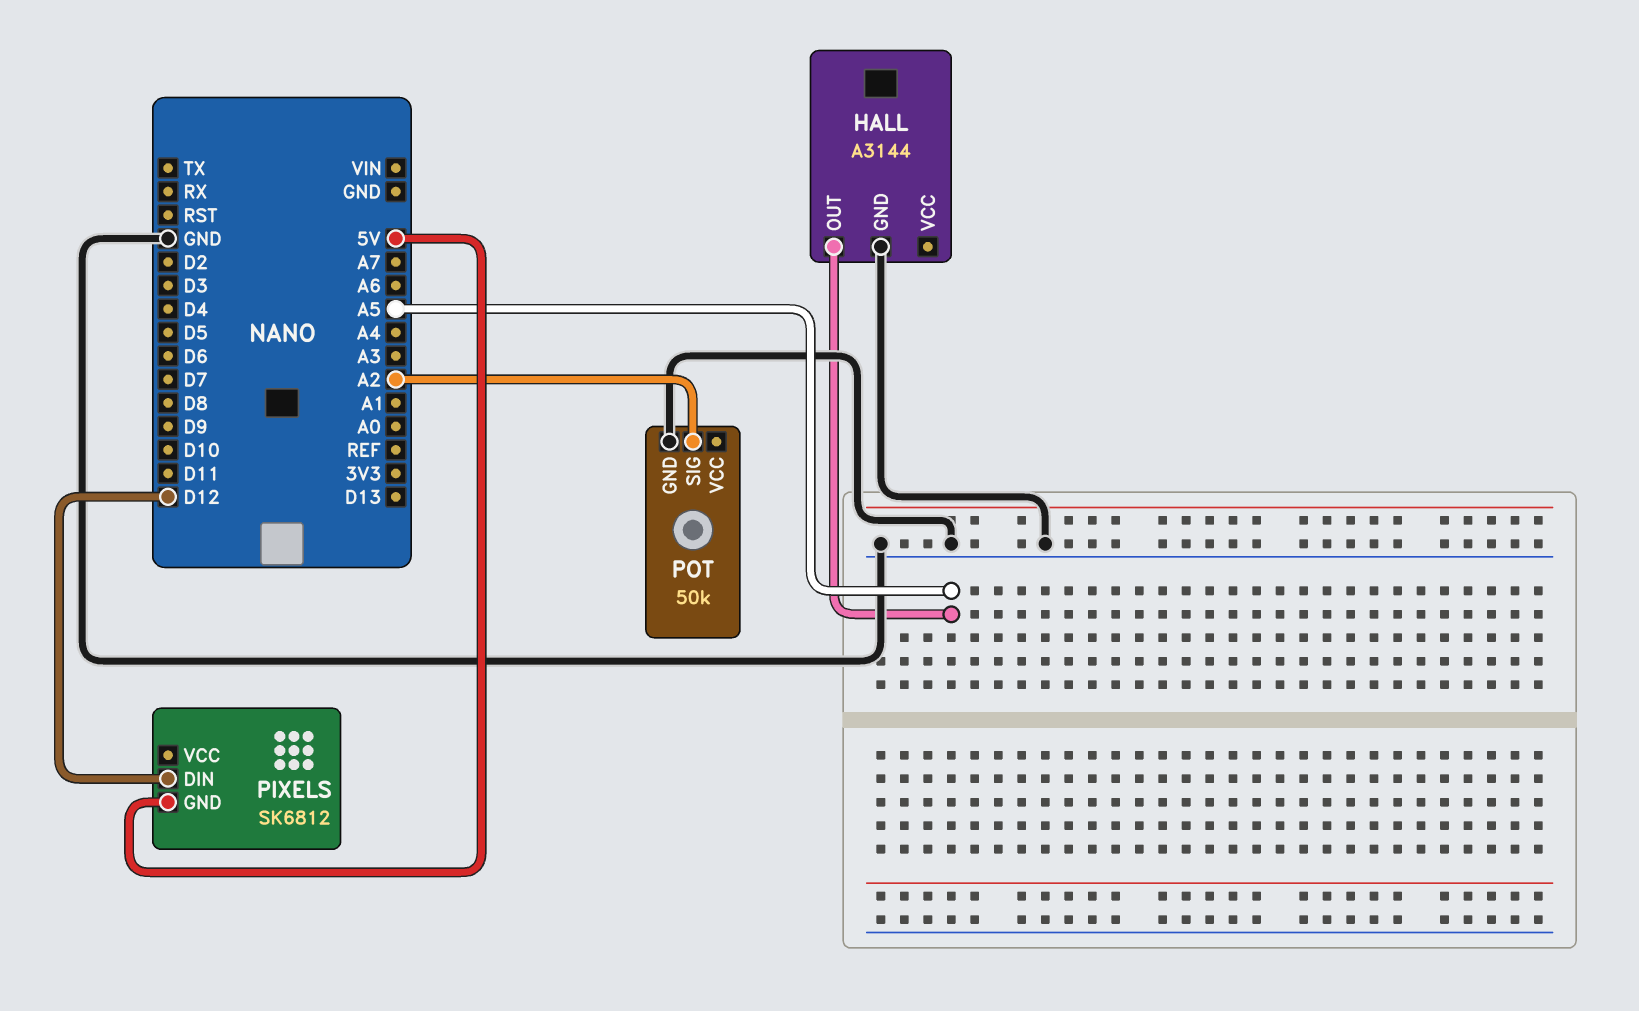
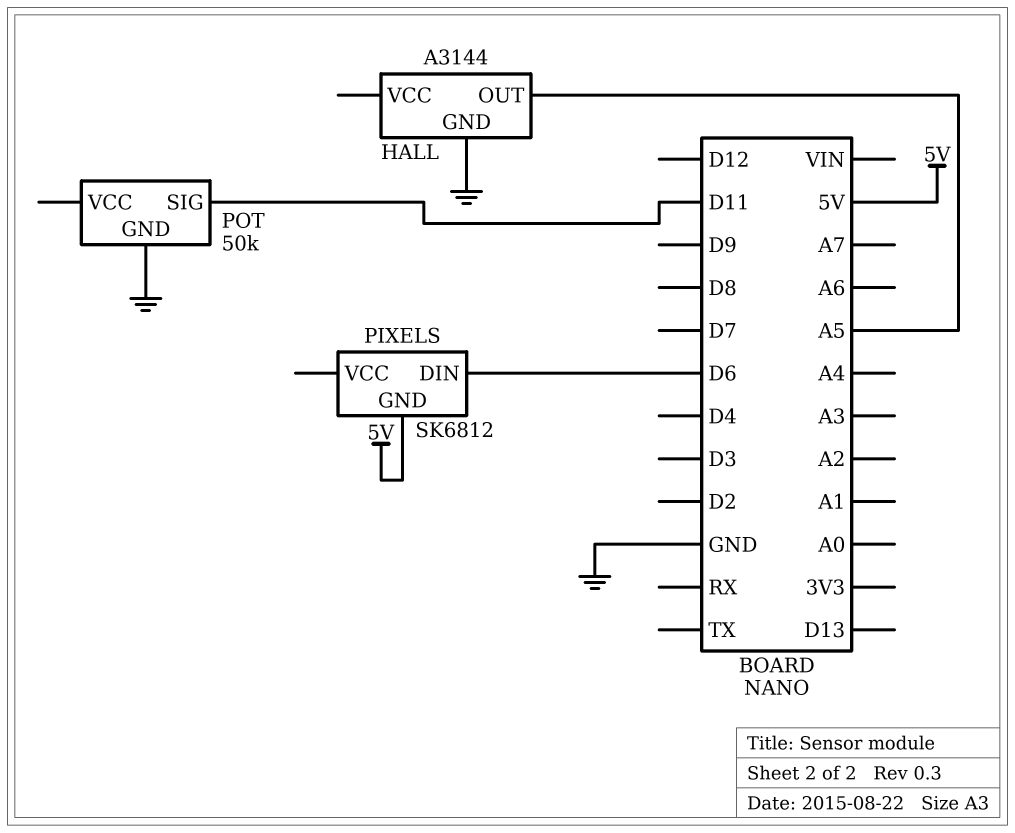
PIXELS pin DIN: D12 -> D6
POT pin SIG: A2 -> D11

